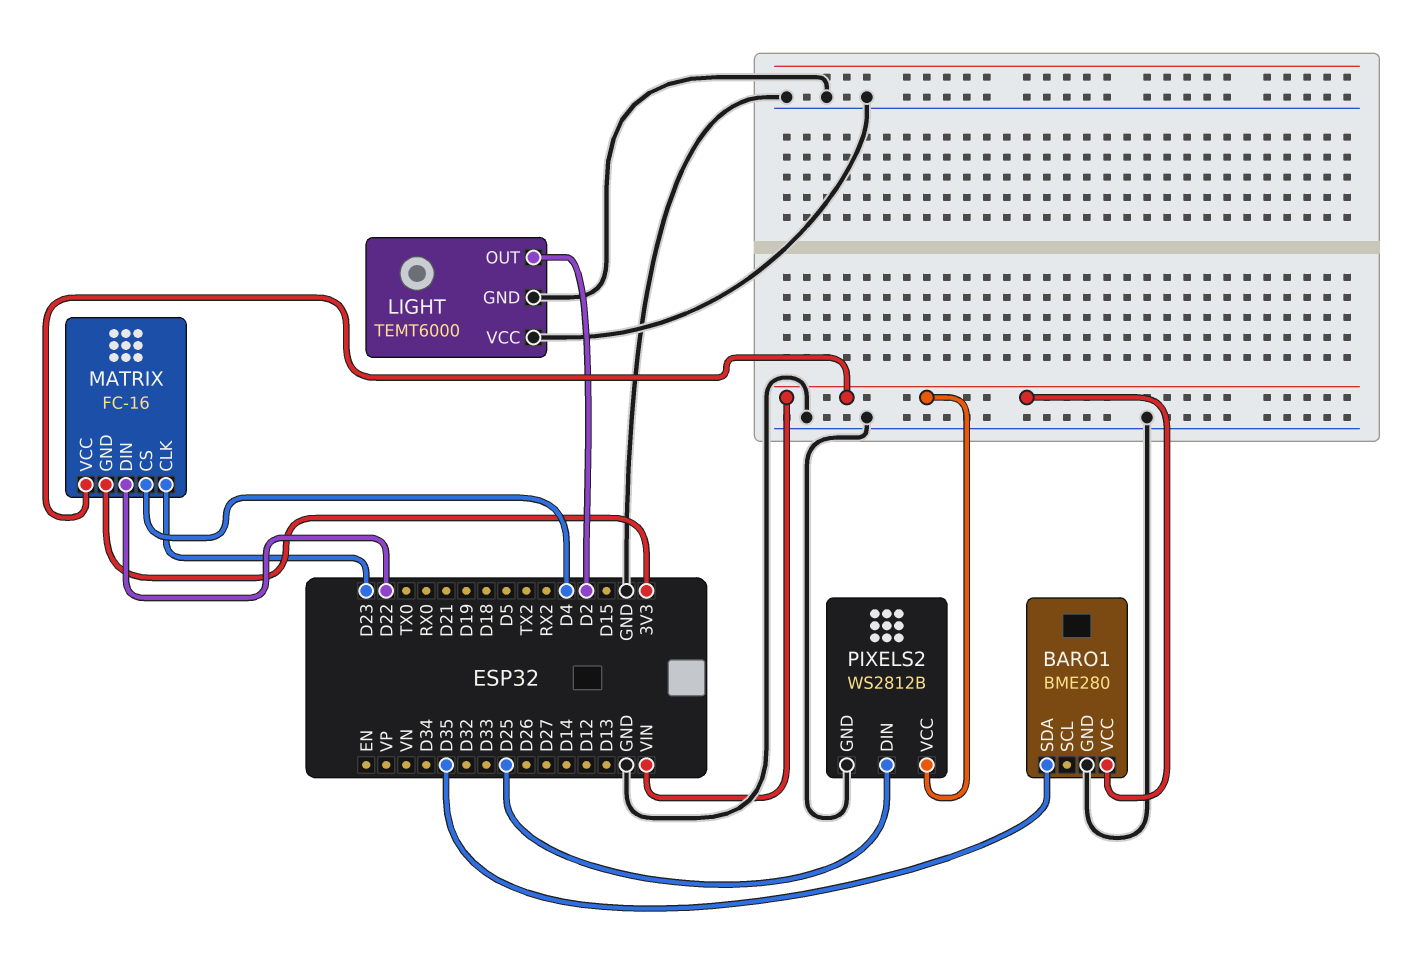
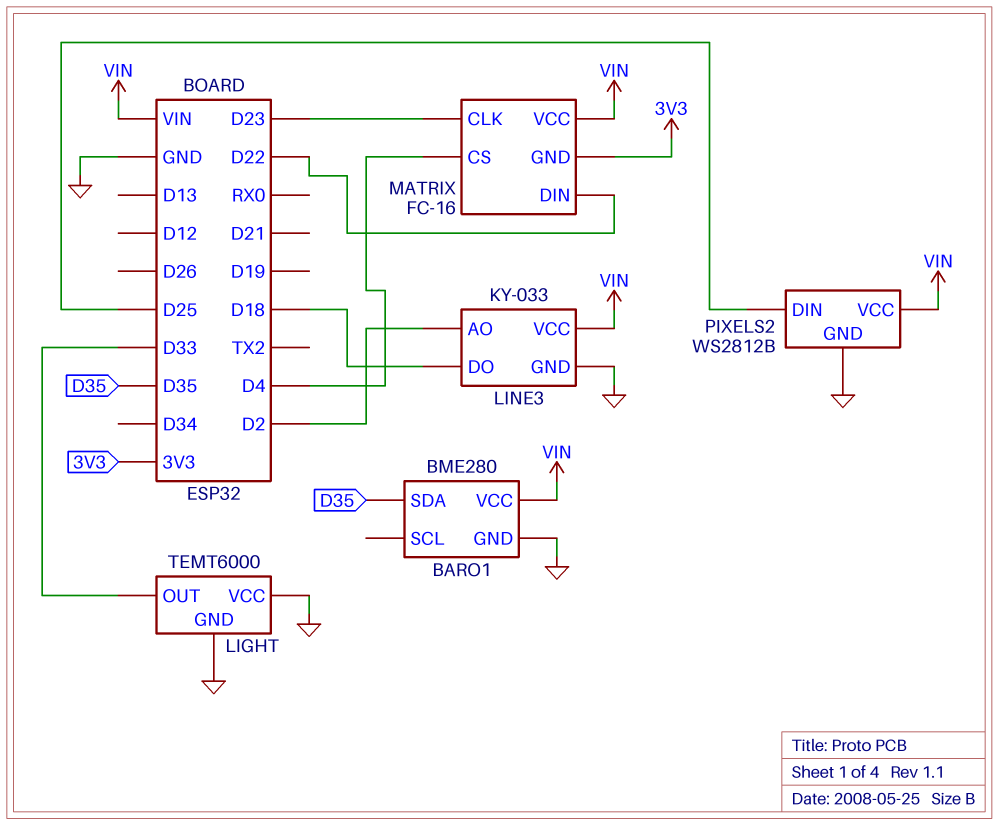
LIGHT pin OUT: D2 -> D33
LINE3: none -> KY-033
LINE3 pin AO: none -> D2
LINE3 pin DO: none -> D18
LINE3 pin GND: none -> GND
LINE3 pin VCC: none -> VIN

